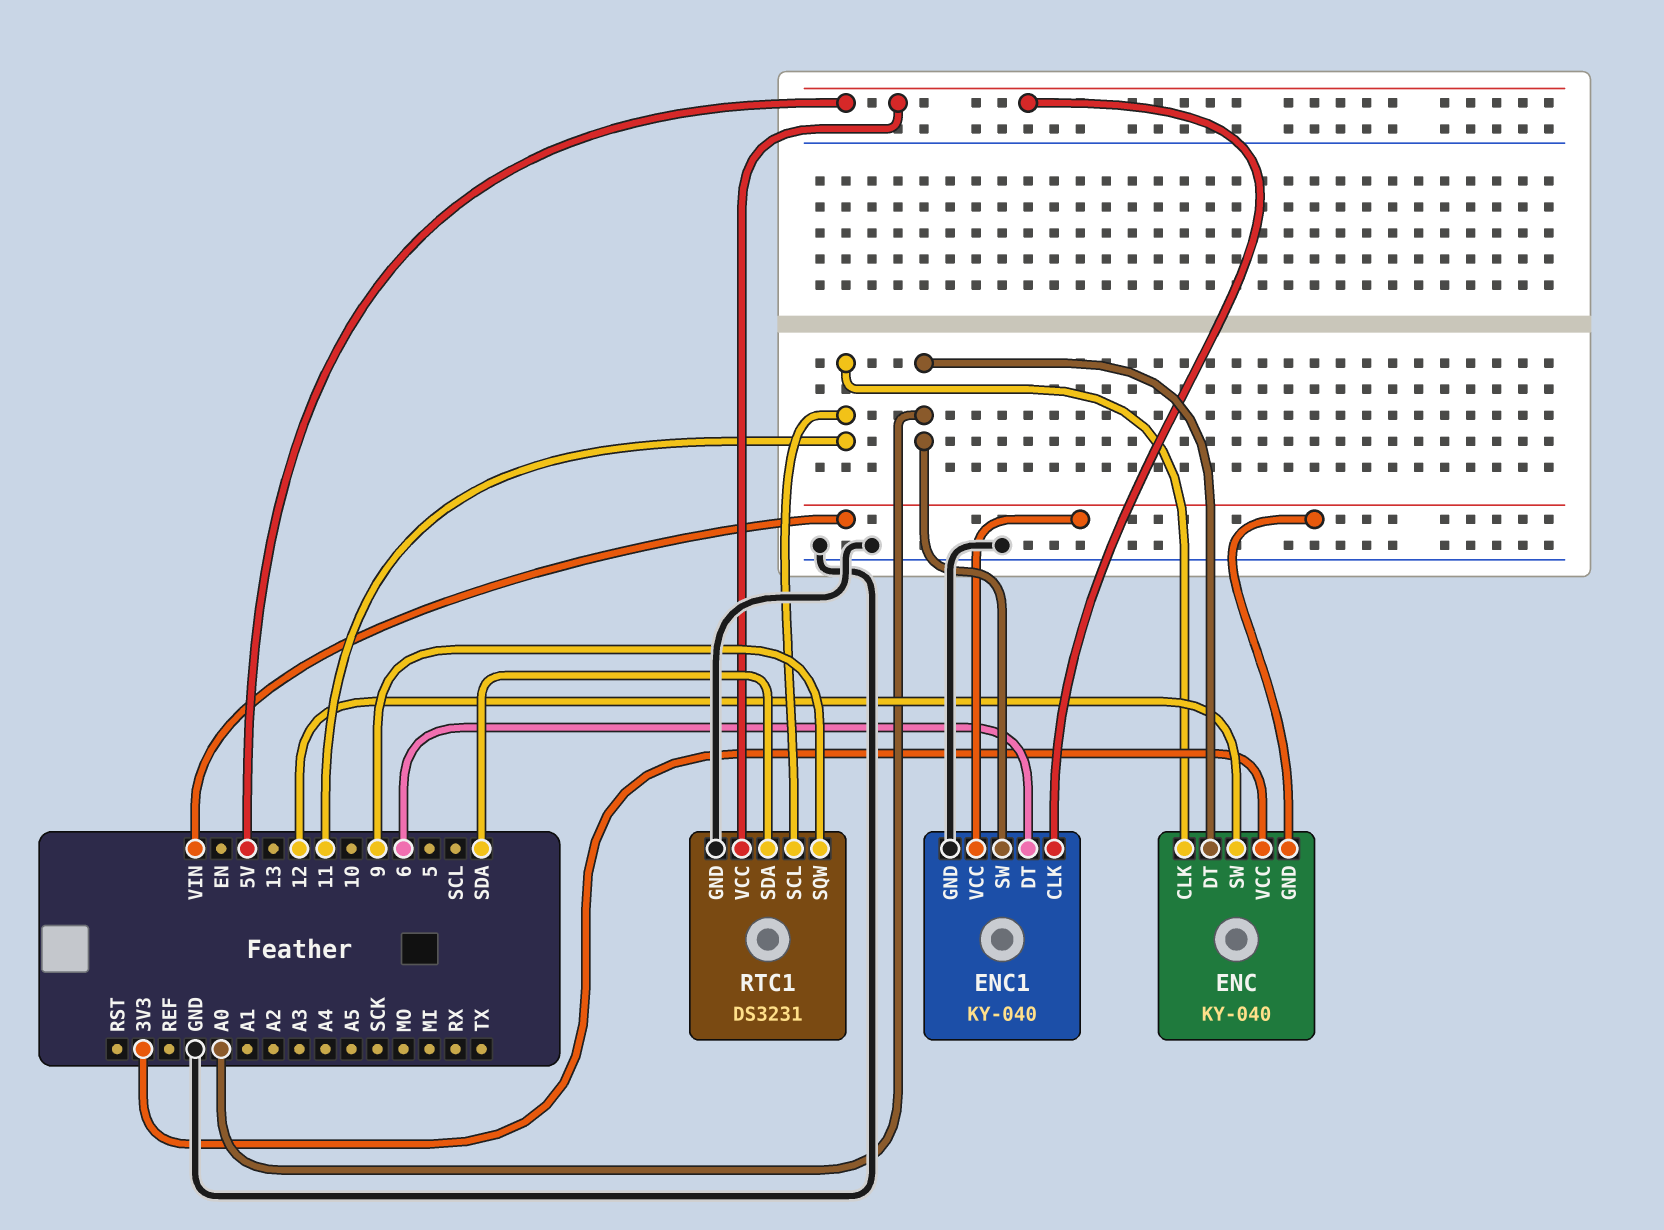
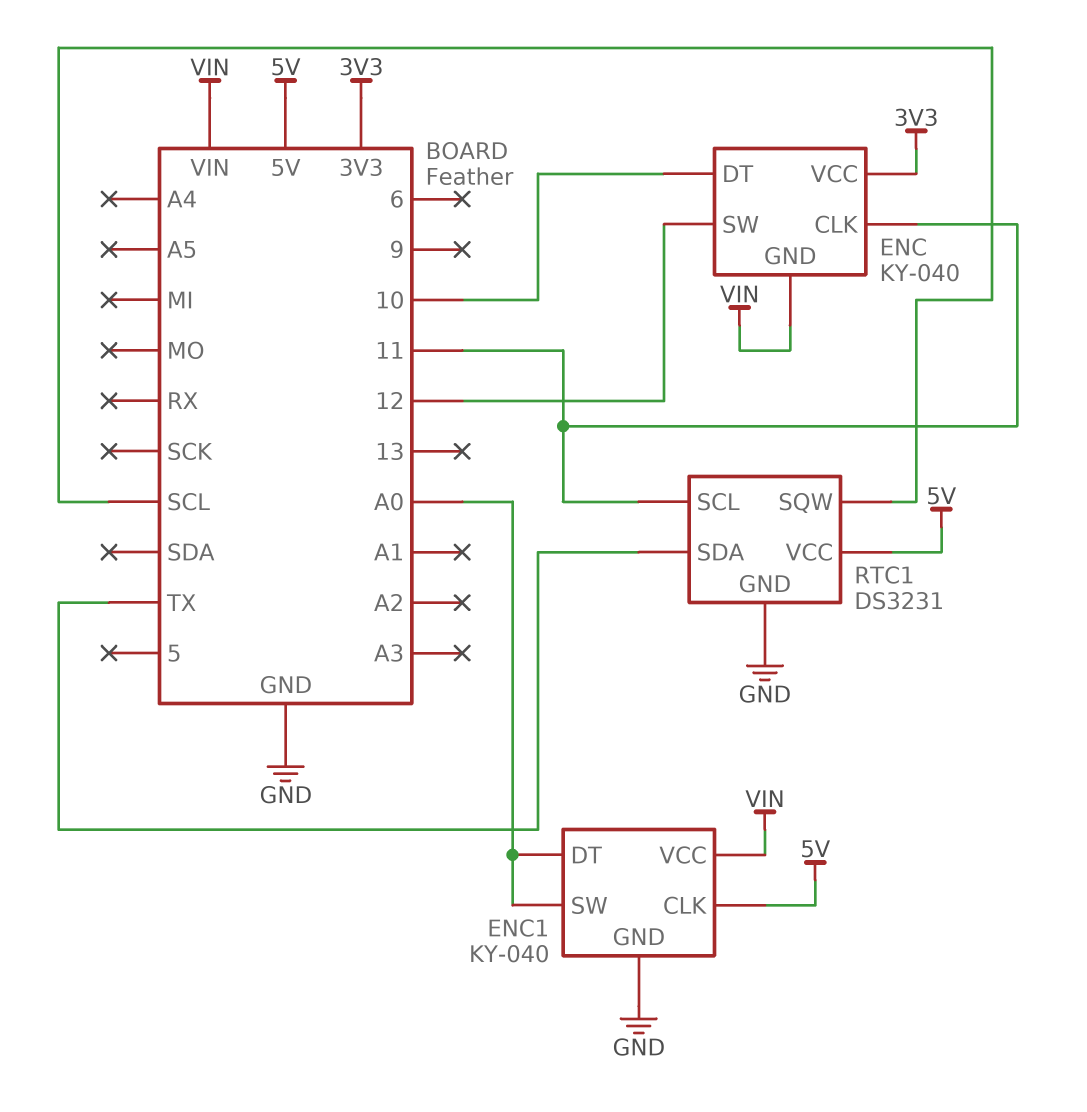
ENC pin DT: A0 -> 10
ENC1 pin DT: 6 -> A0
RTC1 pin SDA: SDA -> TX
RTC1 pin SQW: 9 -> SCL

